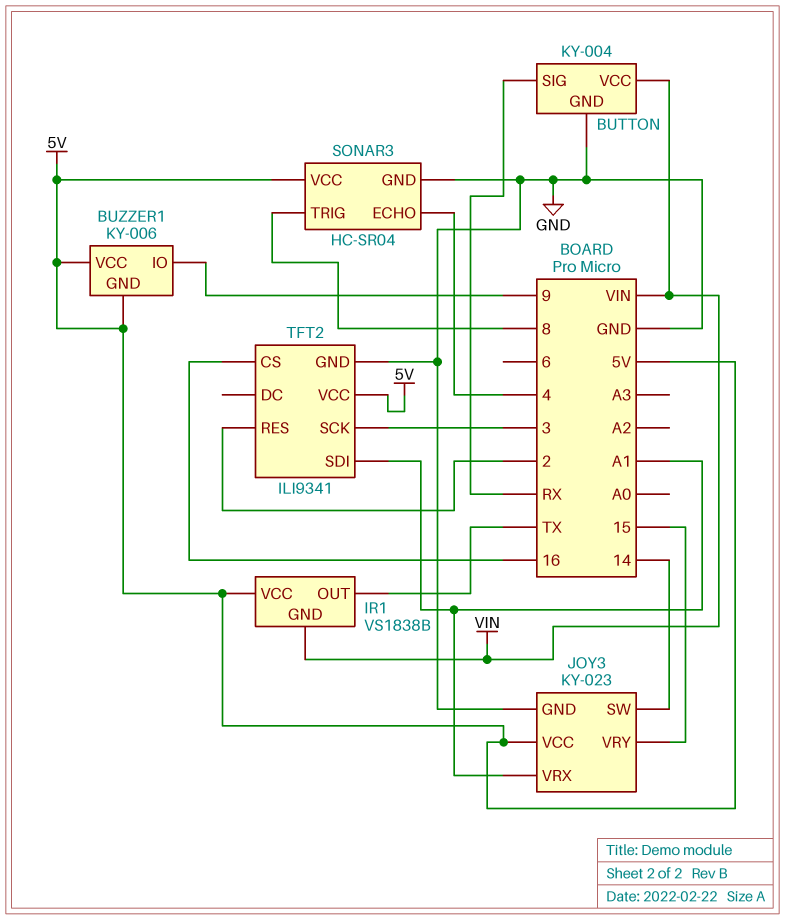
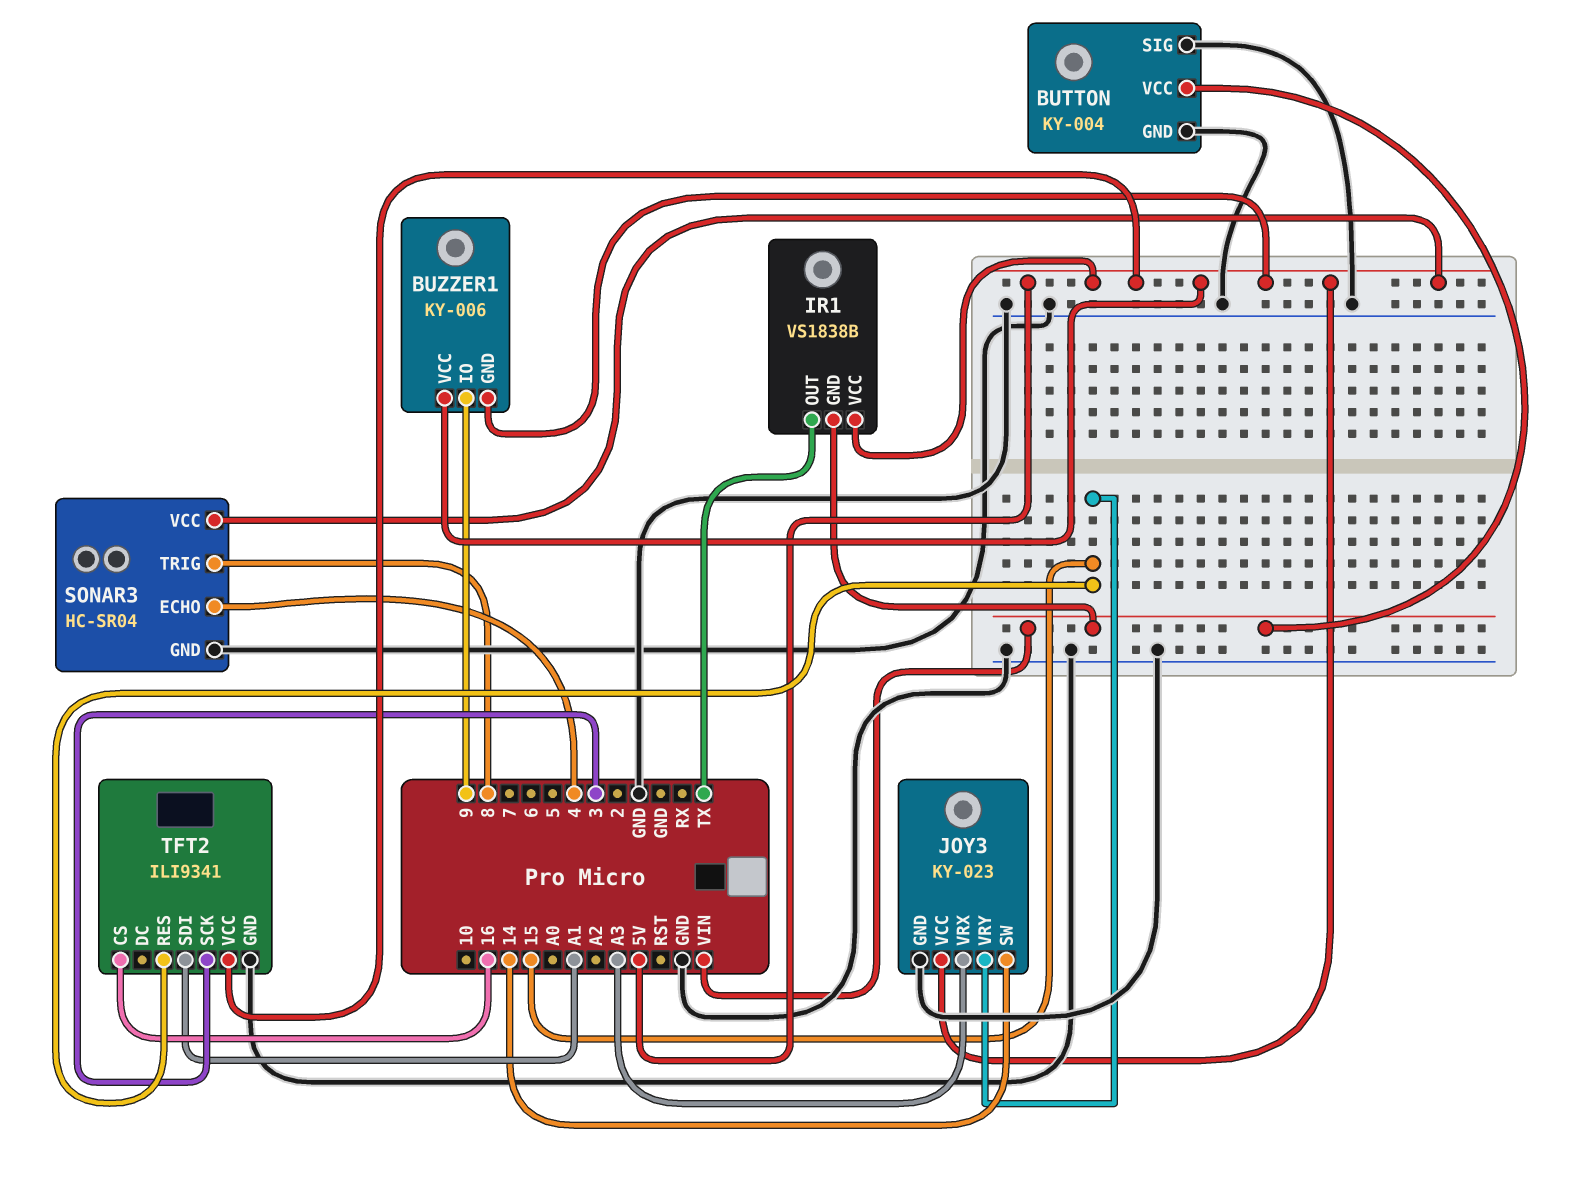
BUTTON pin SIG: RX -> GND
JOY3 pin VRX: A1 -> A3
TFT2 pin RES: 2 -> 15

